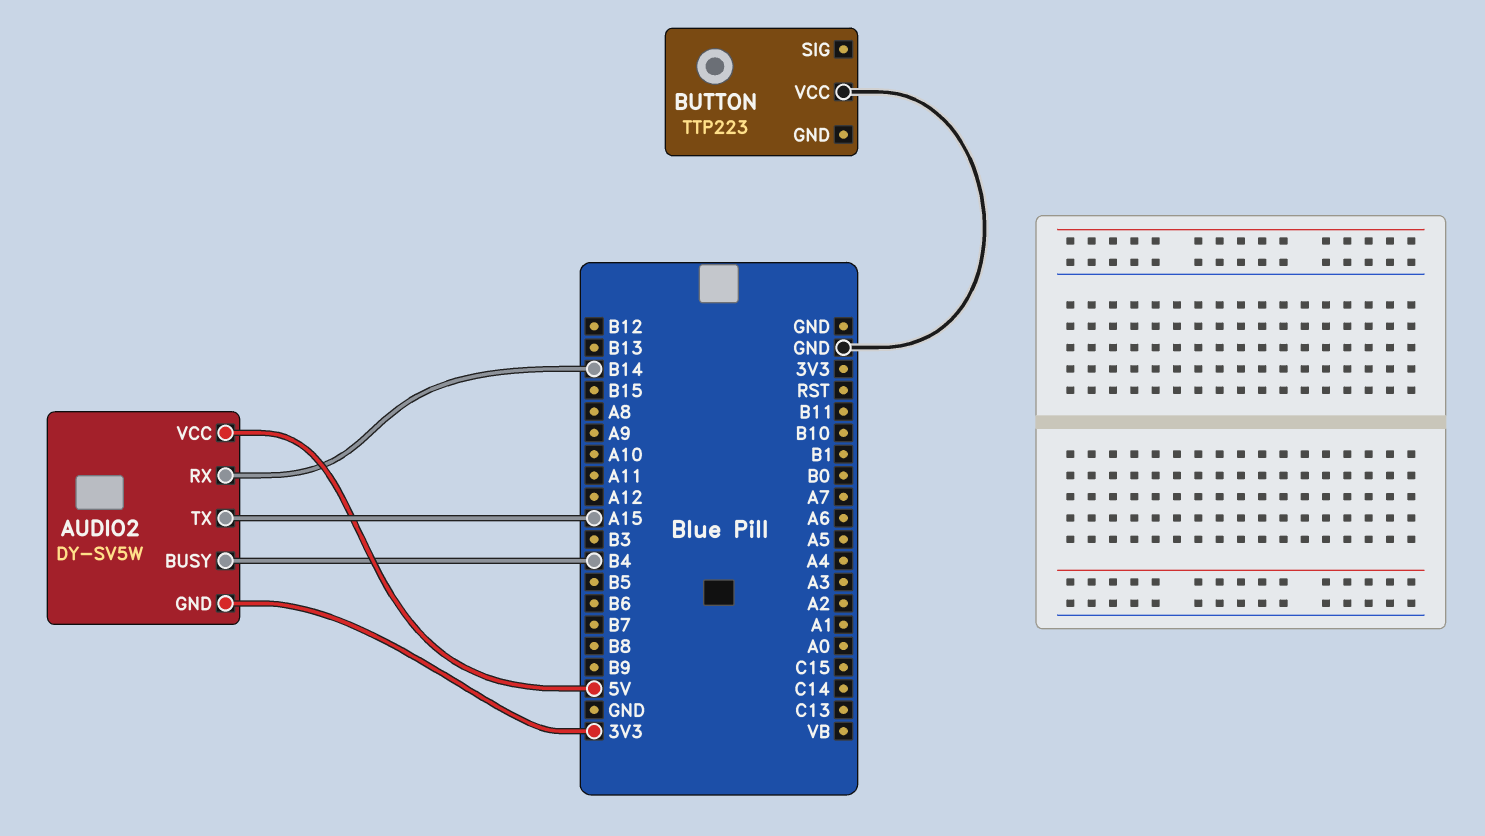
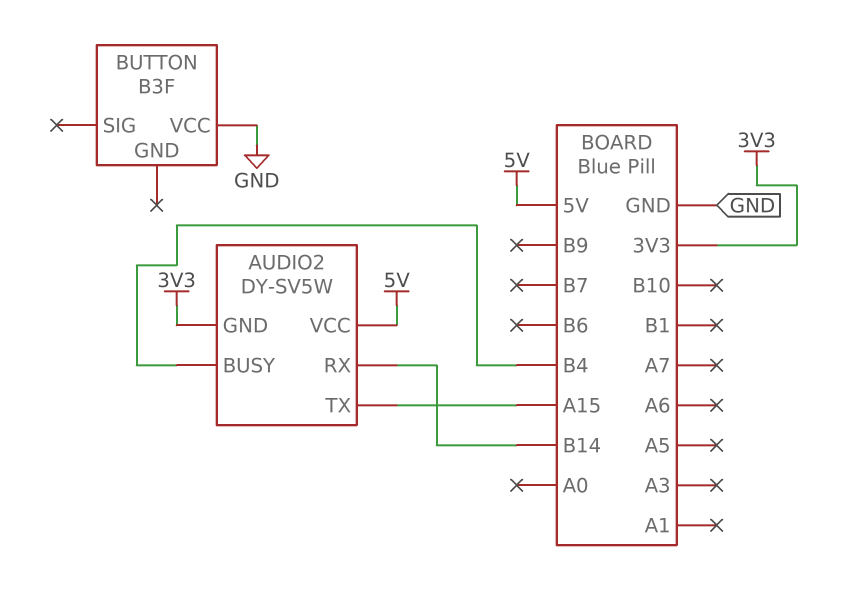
BUTTON: TTP223 -> B3F

